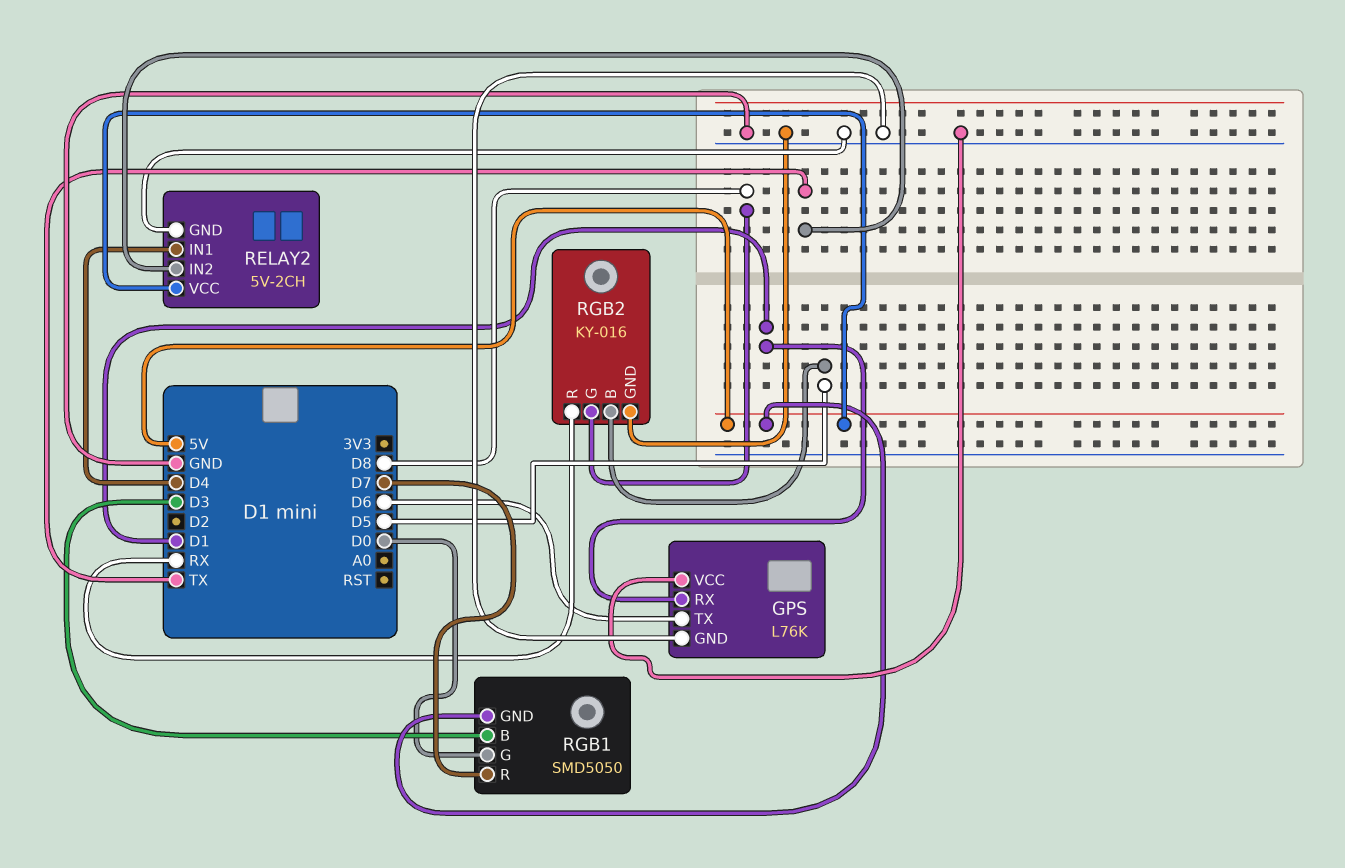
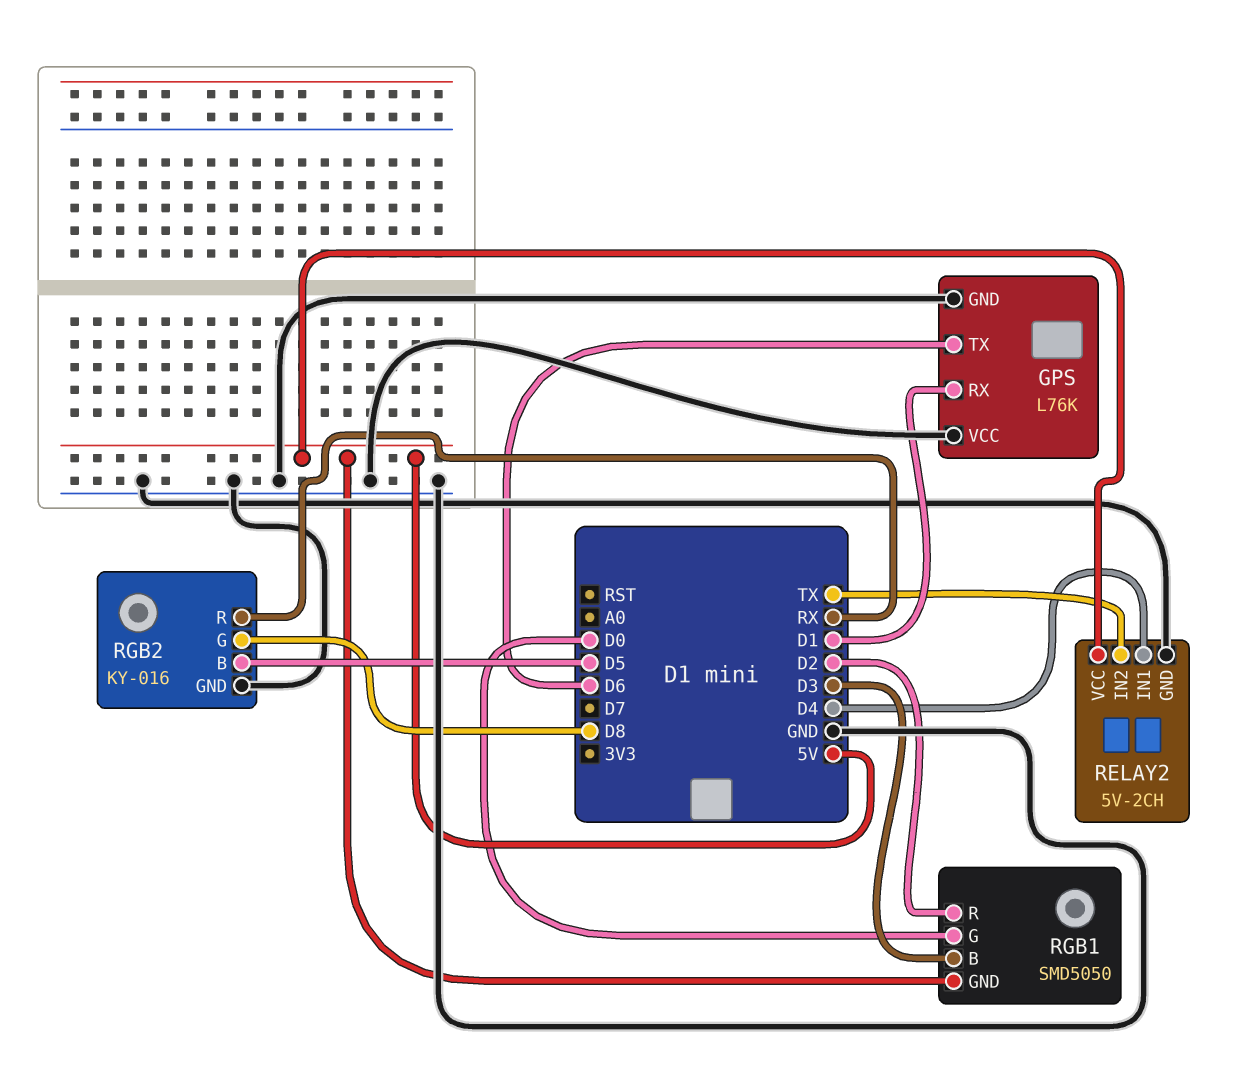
RGB1 pin R: D7 -> D2

